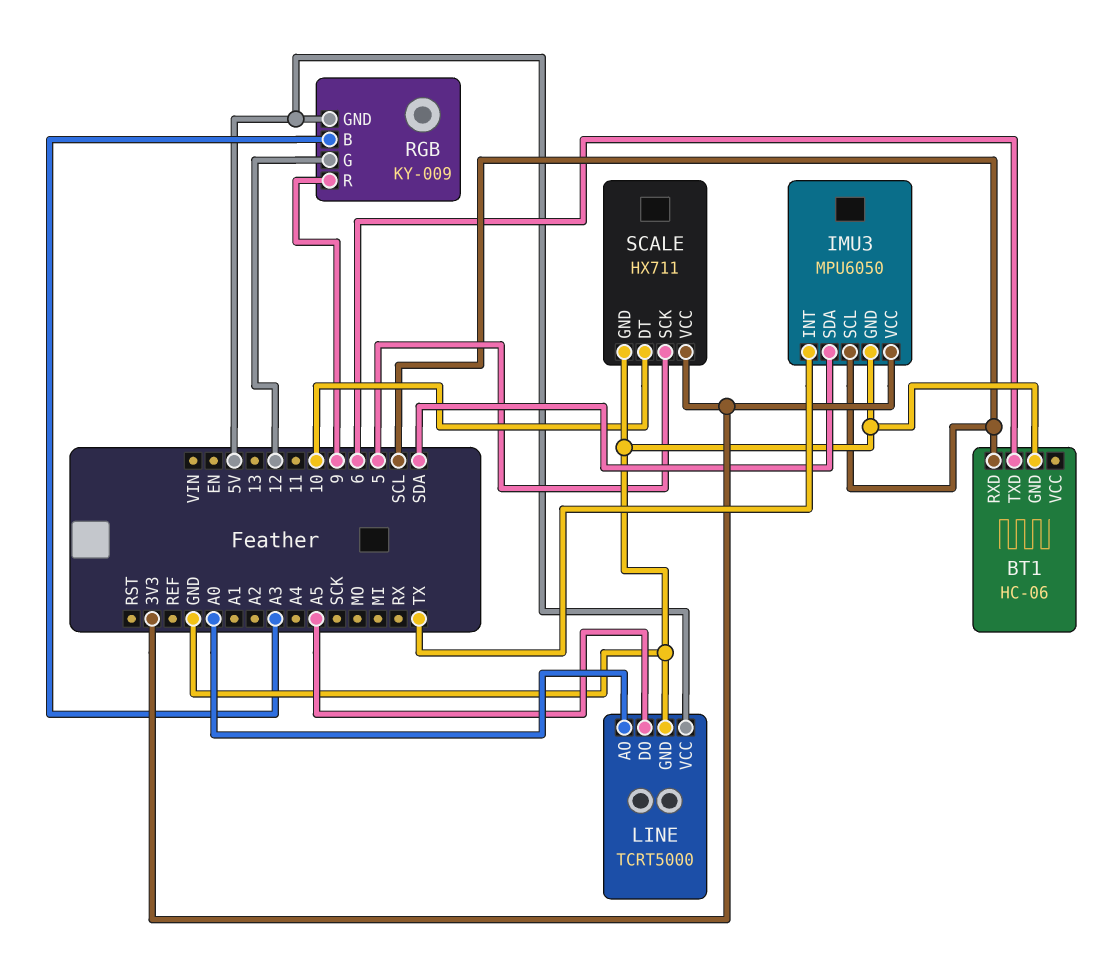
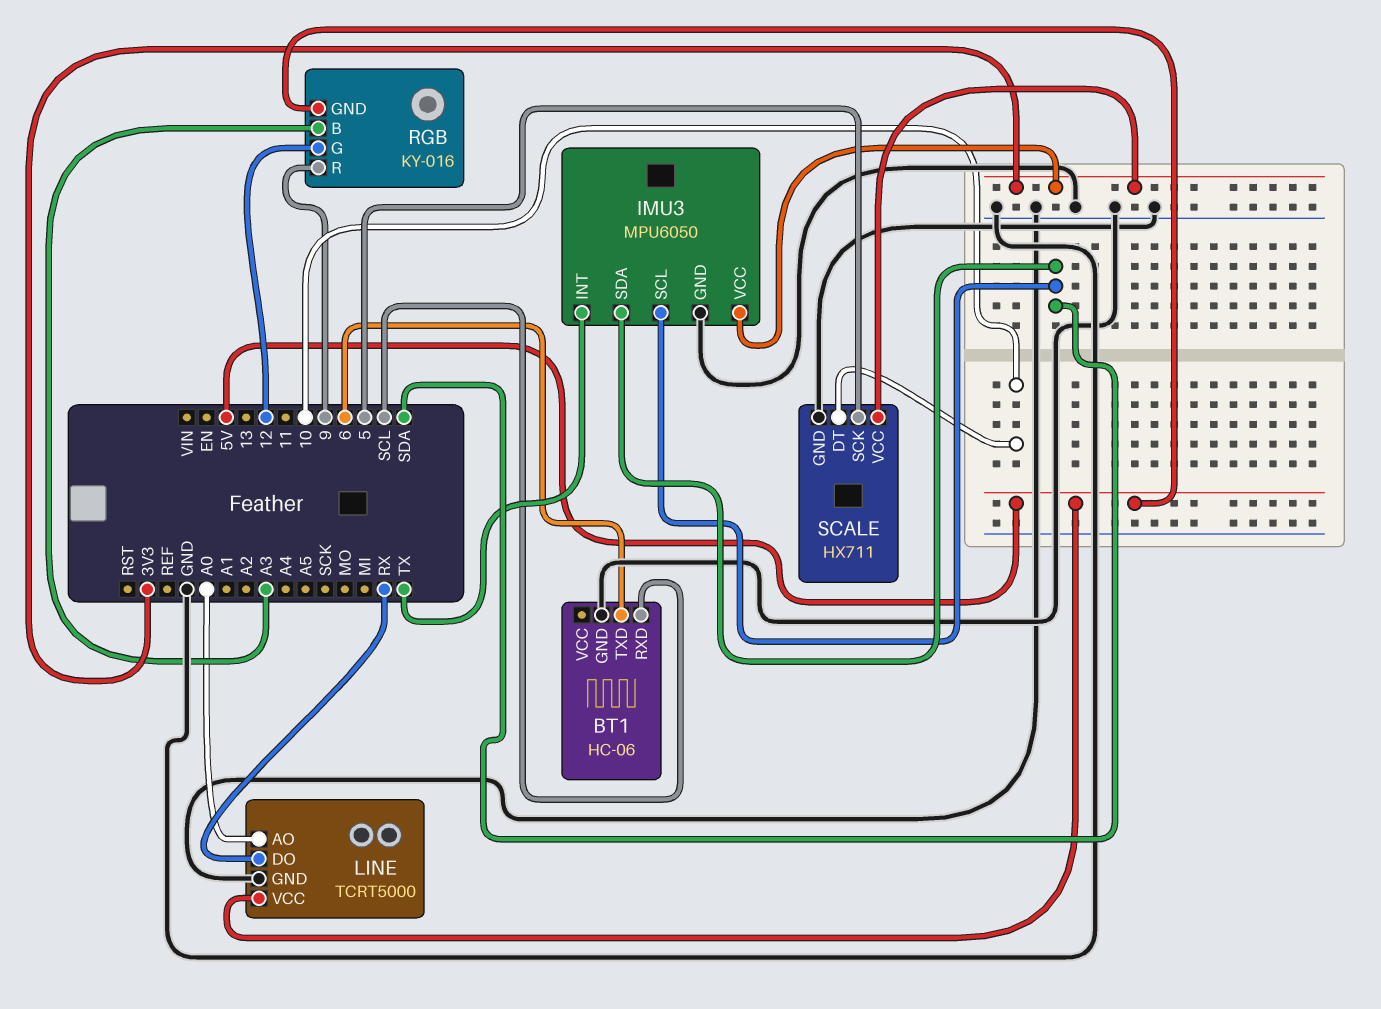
IMU3 pin SCL: SCL -> SDA
LINE pin DO: A5 -> RX
RGB: KY-009 -> KY-016

